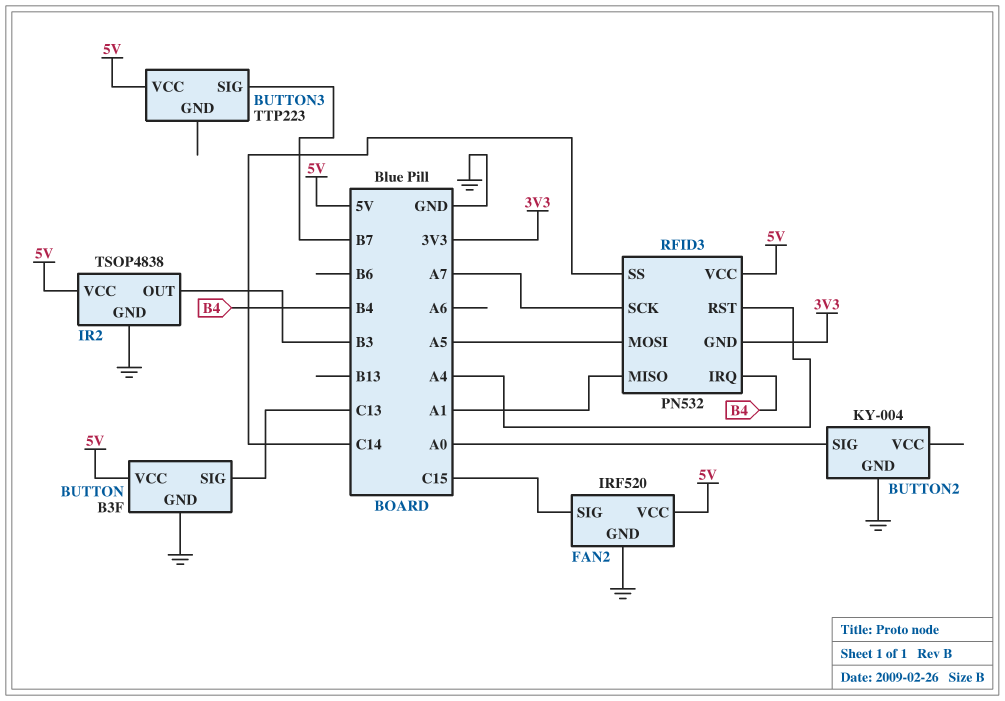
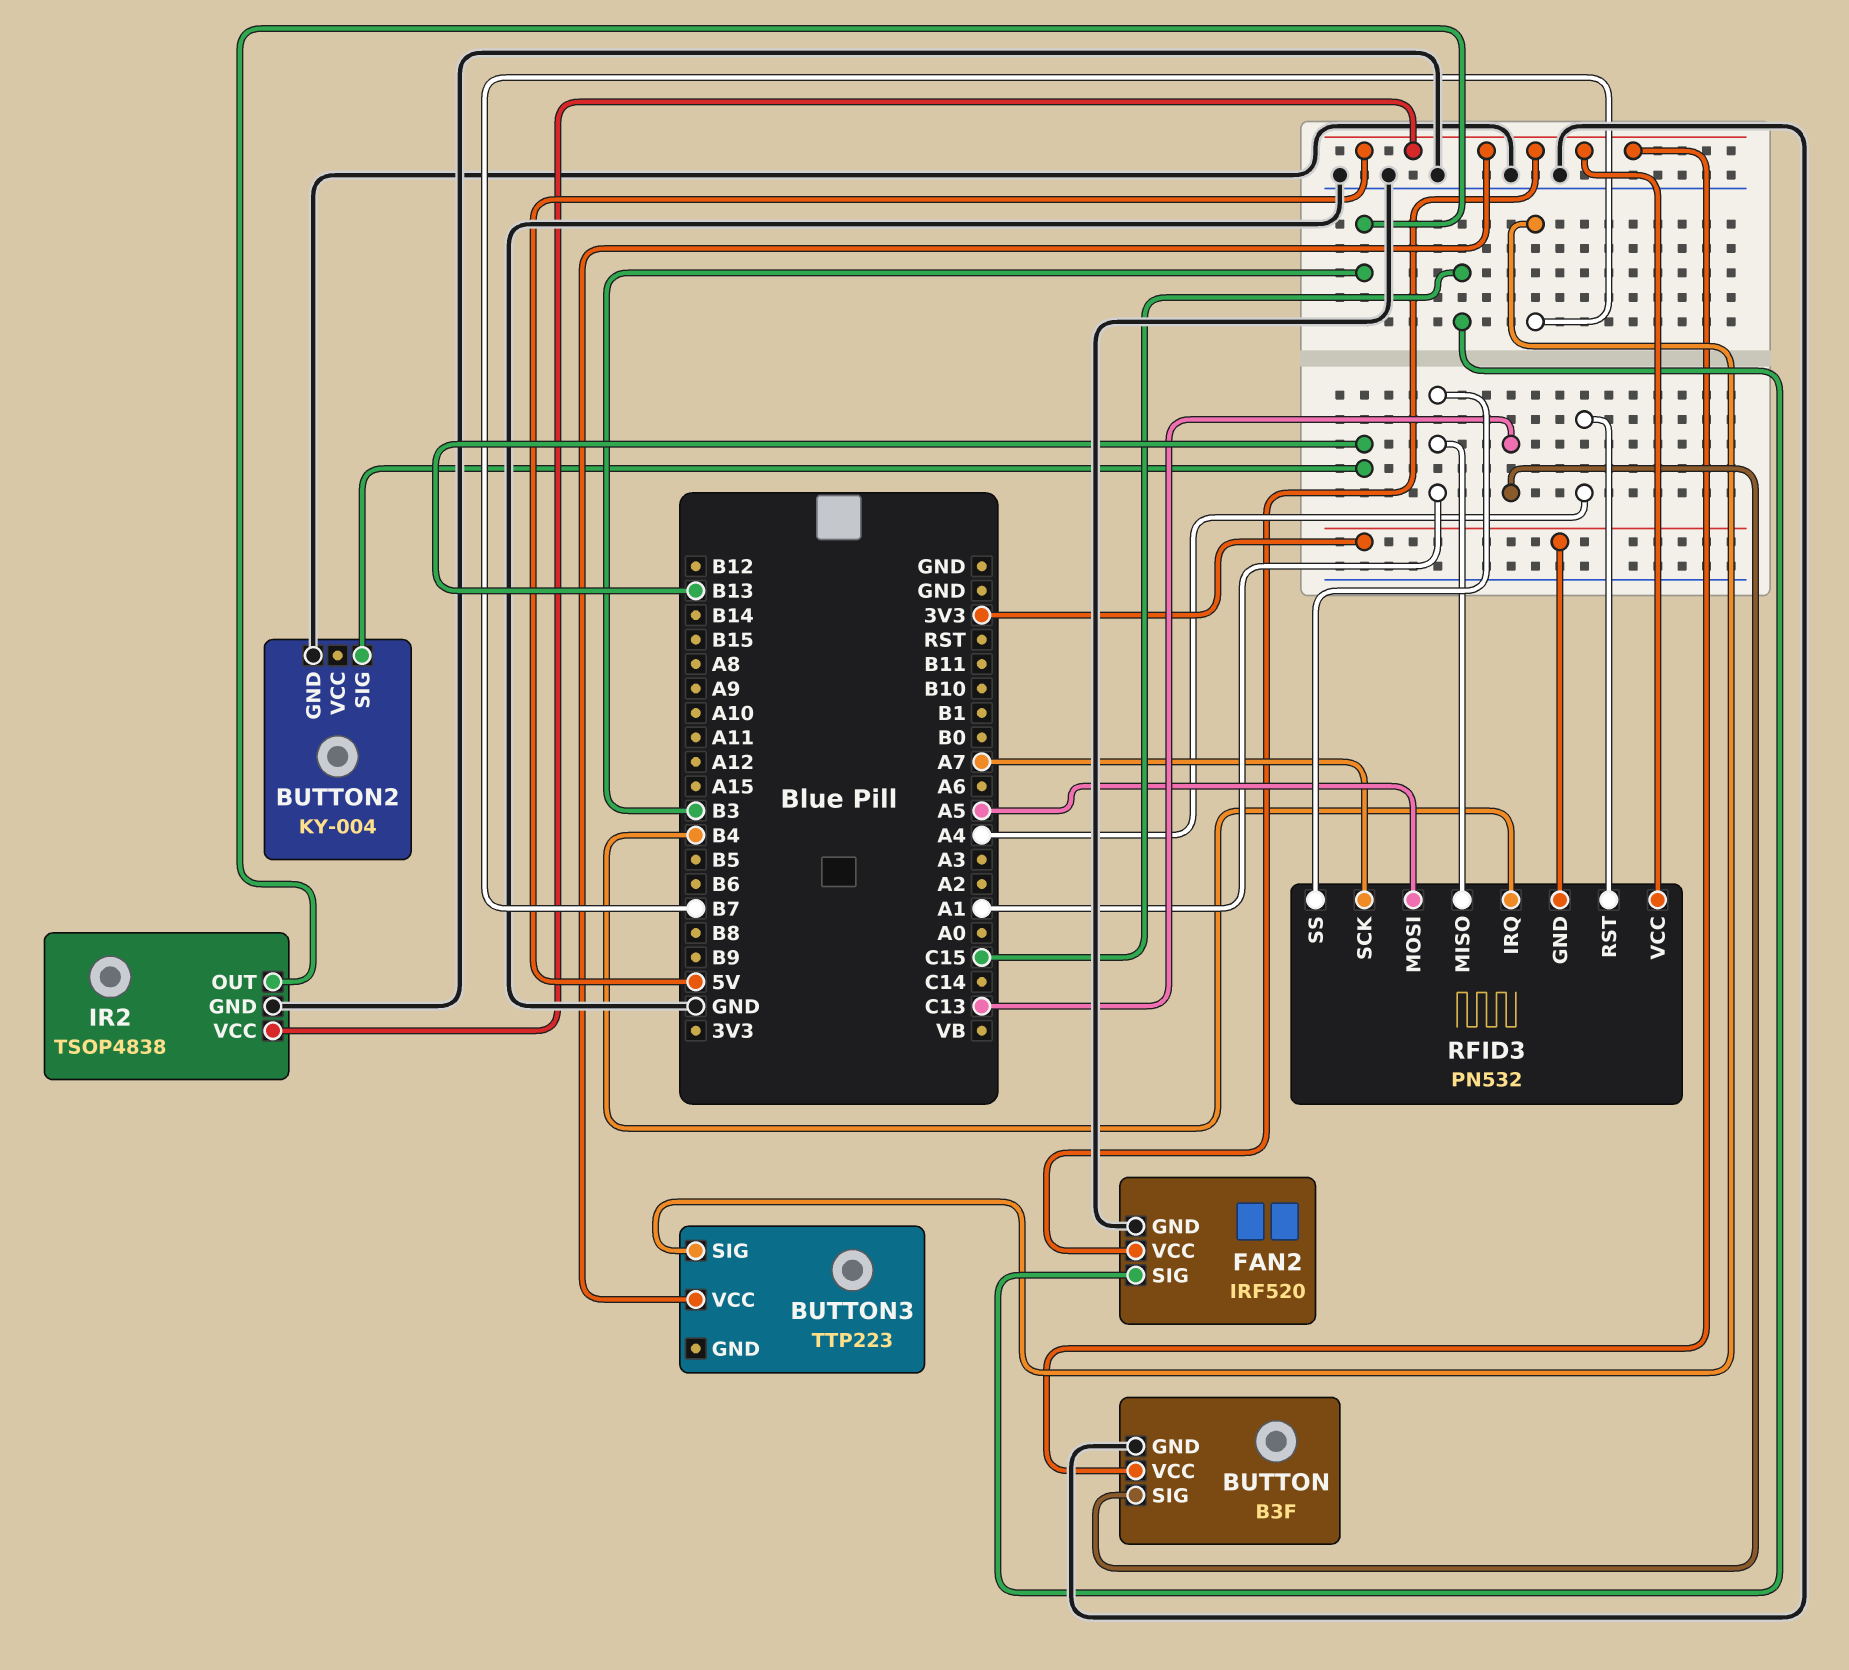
BUTTON2 pin SIG: A0 -> B13
RFID3 pin SS: C14 -> A1

